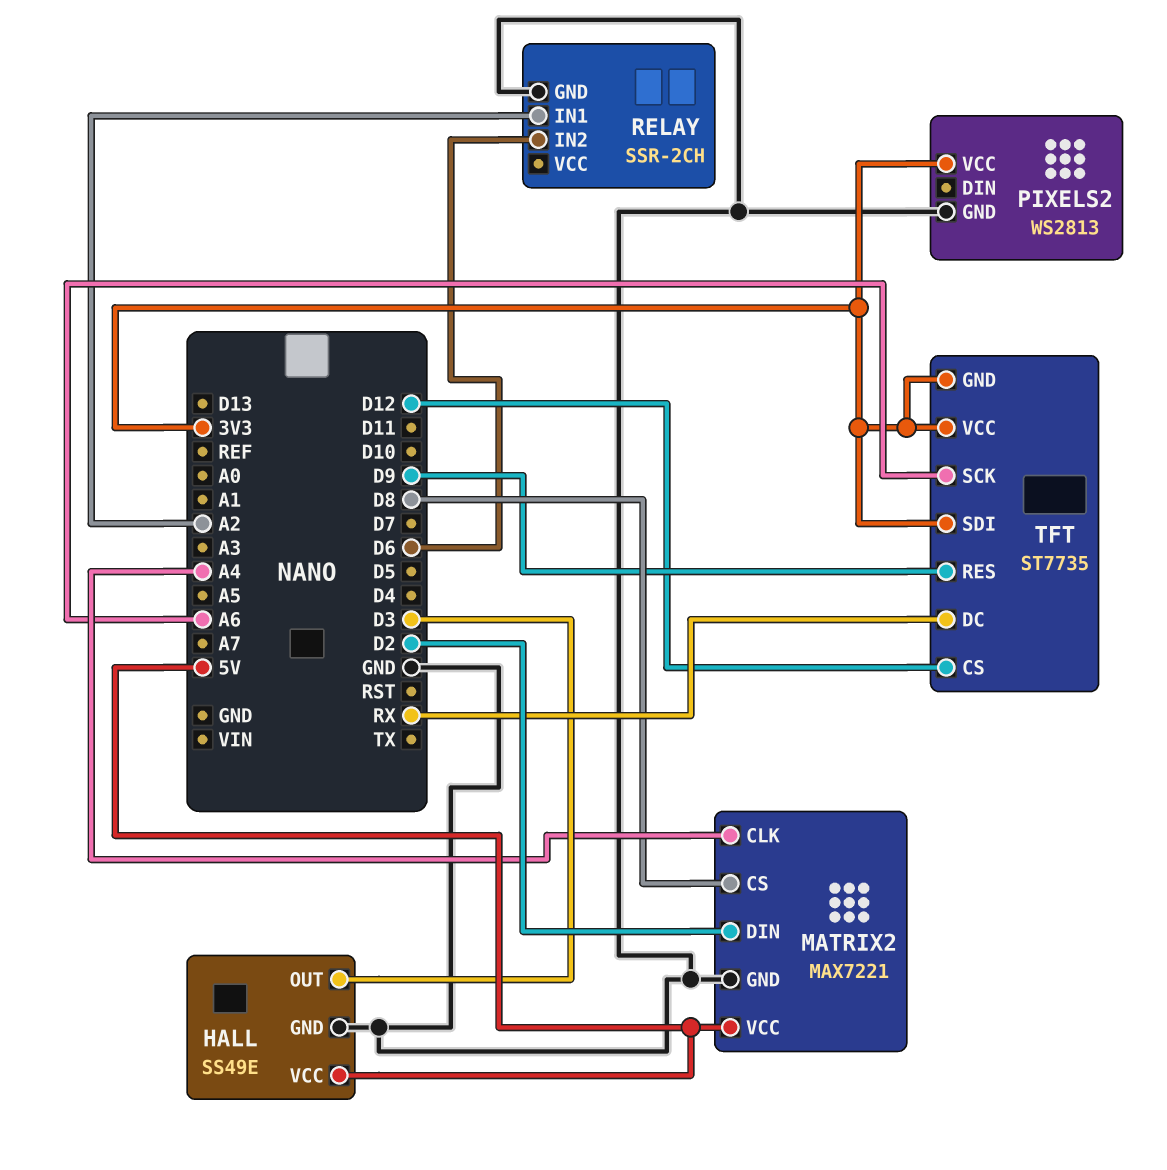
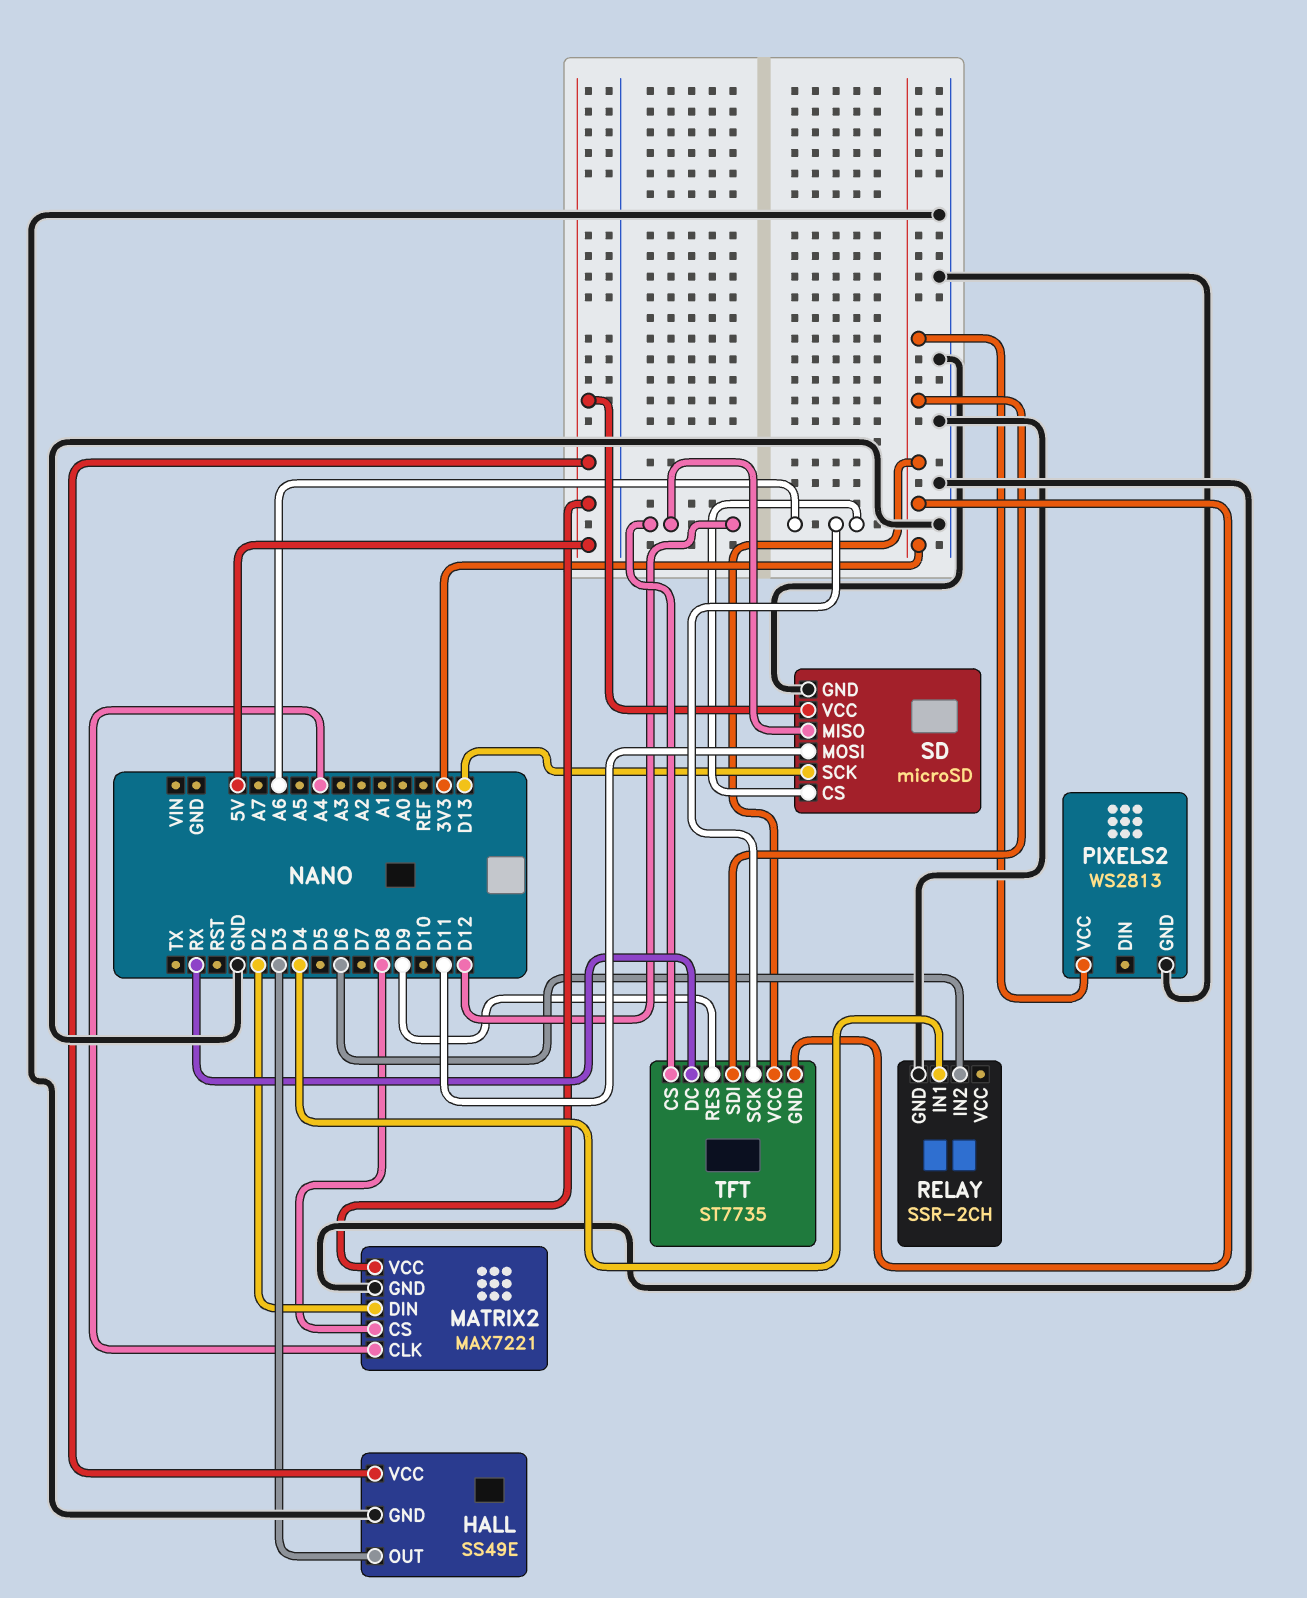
RELAY pin IN1: A2 -> D4
SD: none -> microSD
SD pin CS: none -> A6
SD pin GND: none -> GND
SD pin MISO: none -> D12
SD pin MOSI: none -> D11
SD pin SCK: none -> D13
SD pin VCC: none -> 5V

